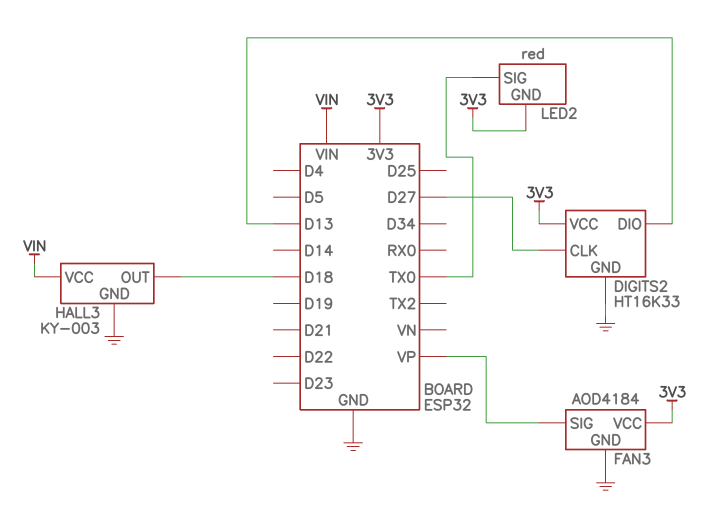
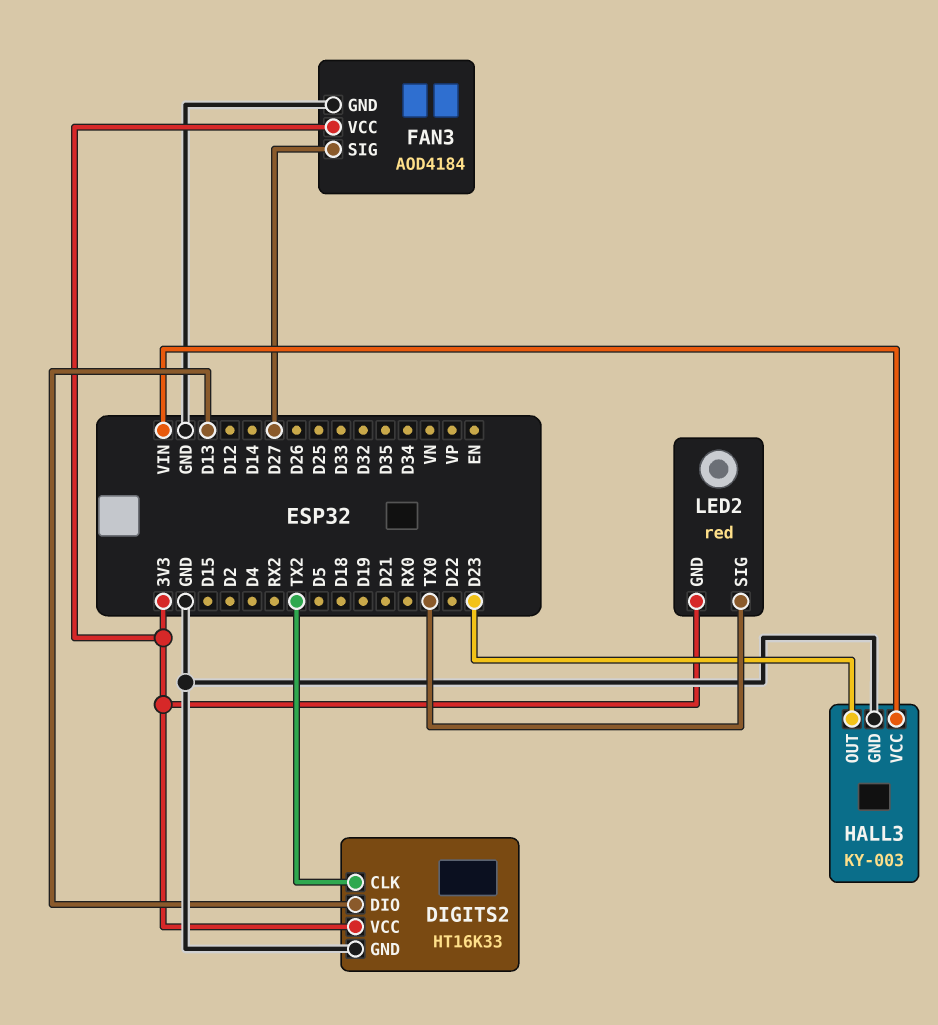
DIGITS2 pin CLK: D27 -> TX2
FAN3 pin SIG: VP -> D27
HALL3 pin OUT: D18 -> D23

